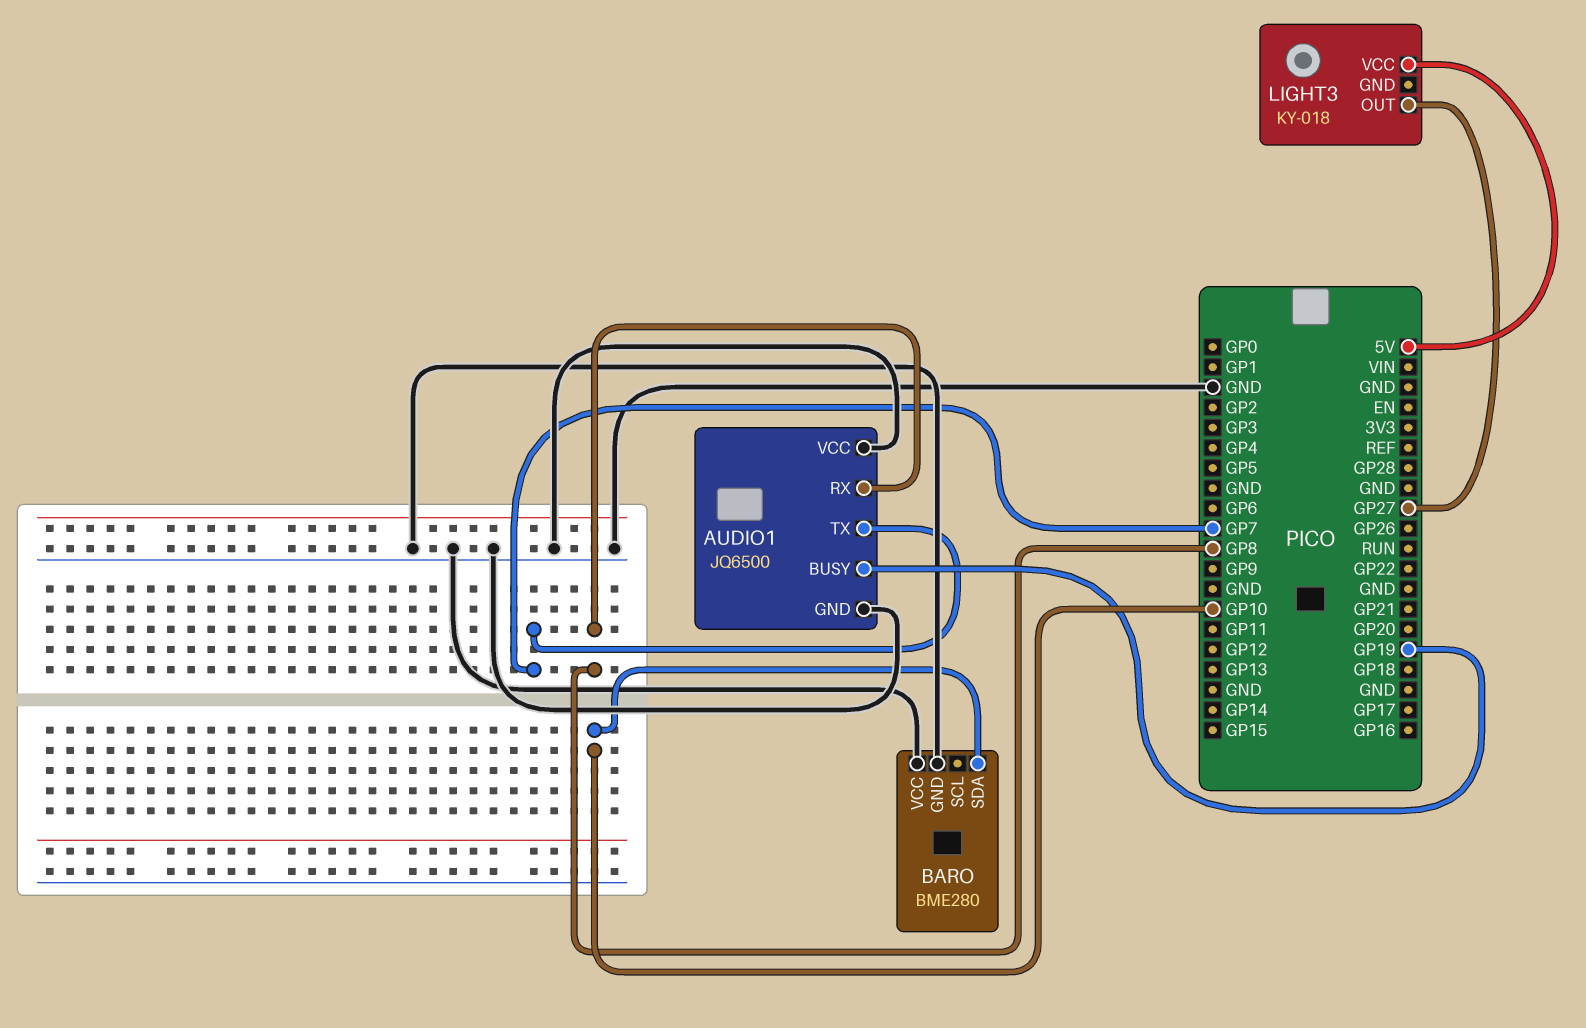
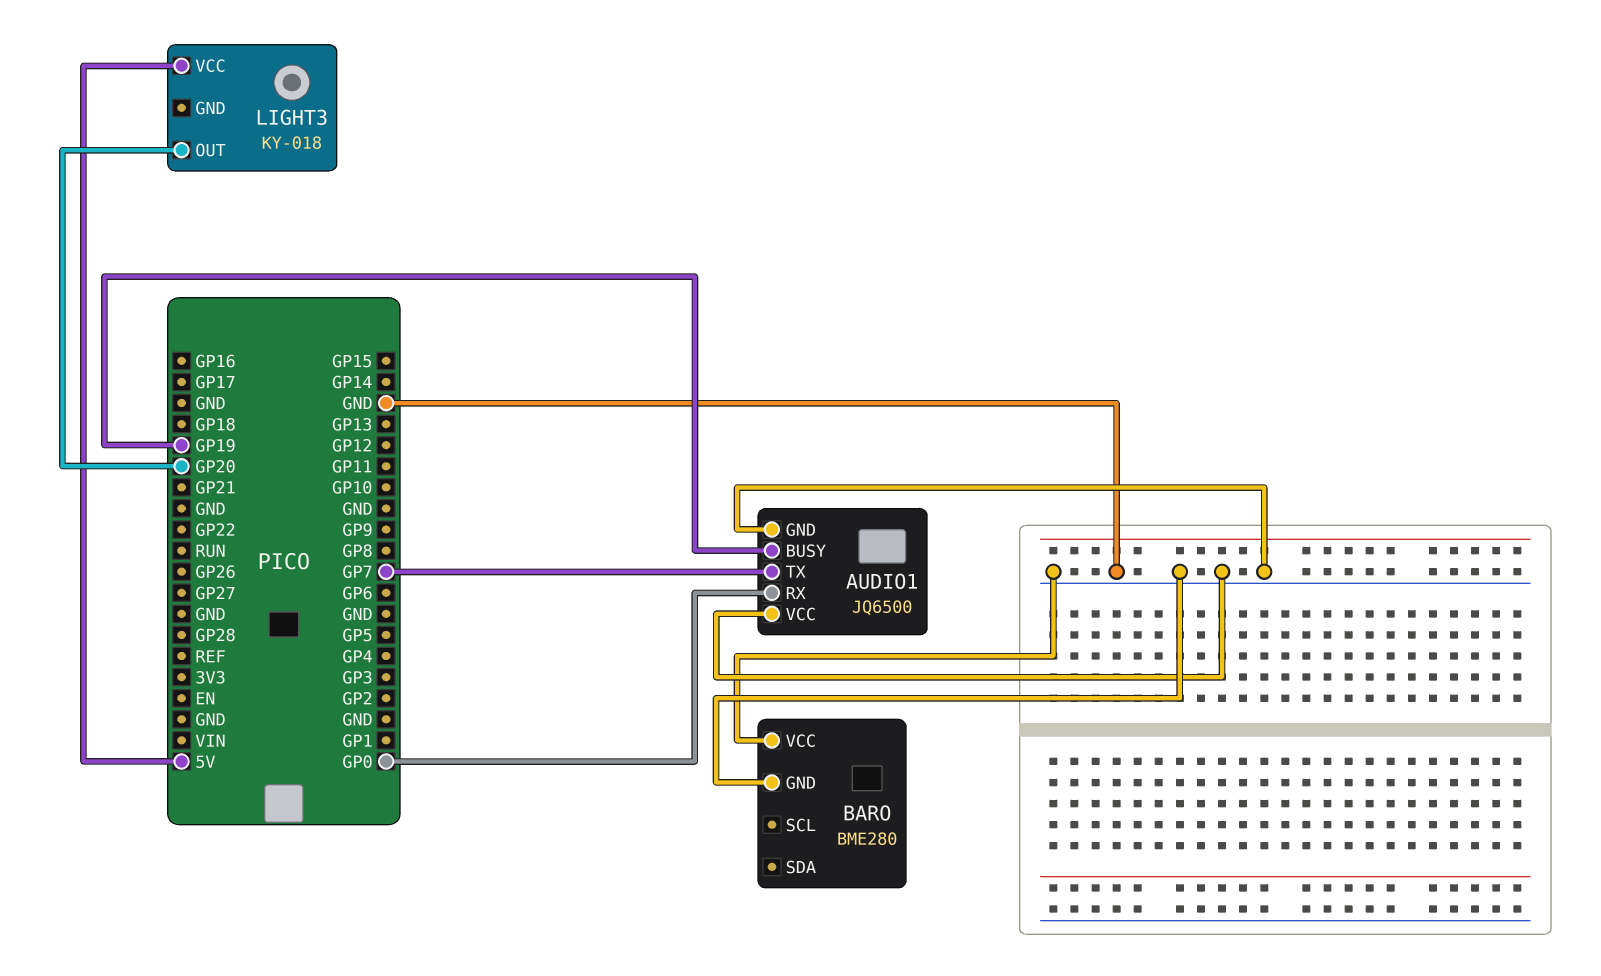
AUDIO1 pin RX: GP8 -> GP0
BARO pin SDA: GP10 -> none
LIGHT3 pin OUT: GP27 -> GP20

